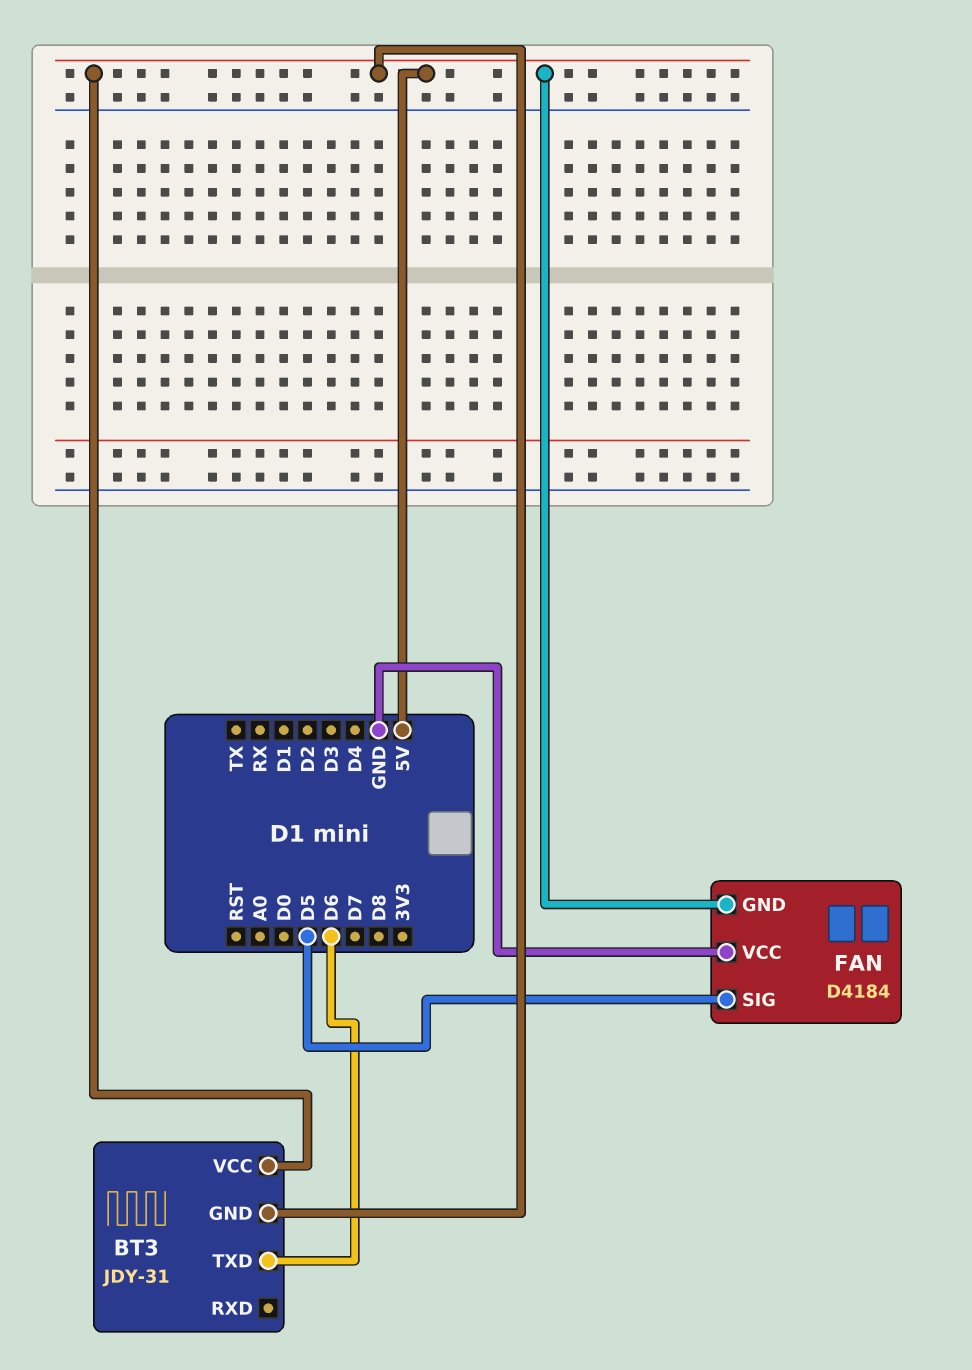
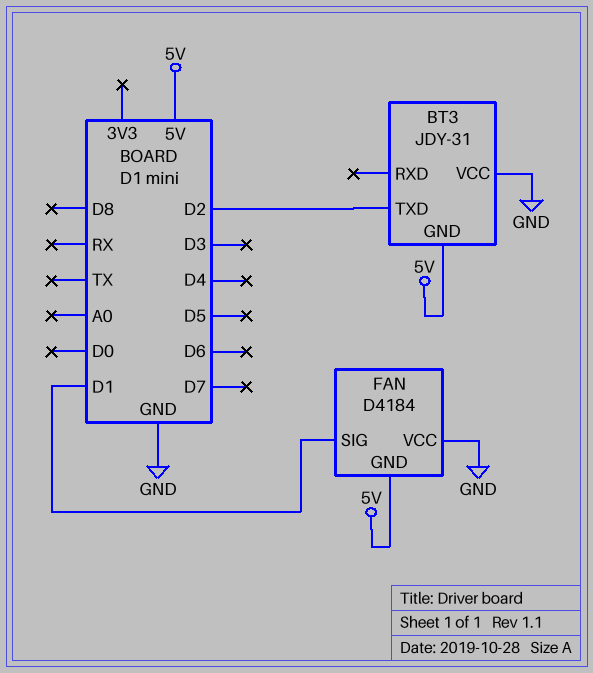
BT3 pin TXD: D6 -> D2
BT3 pin VCC: 5V -> GND
FAN pin SIG: D5 -> D1

